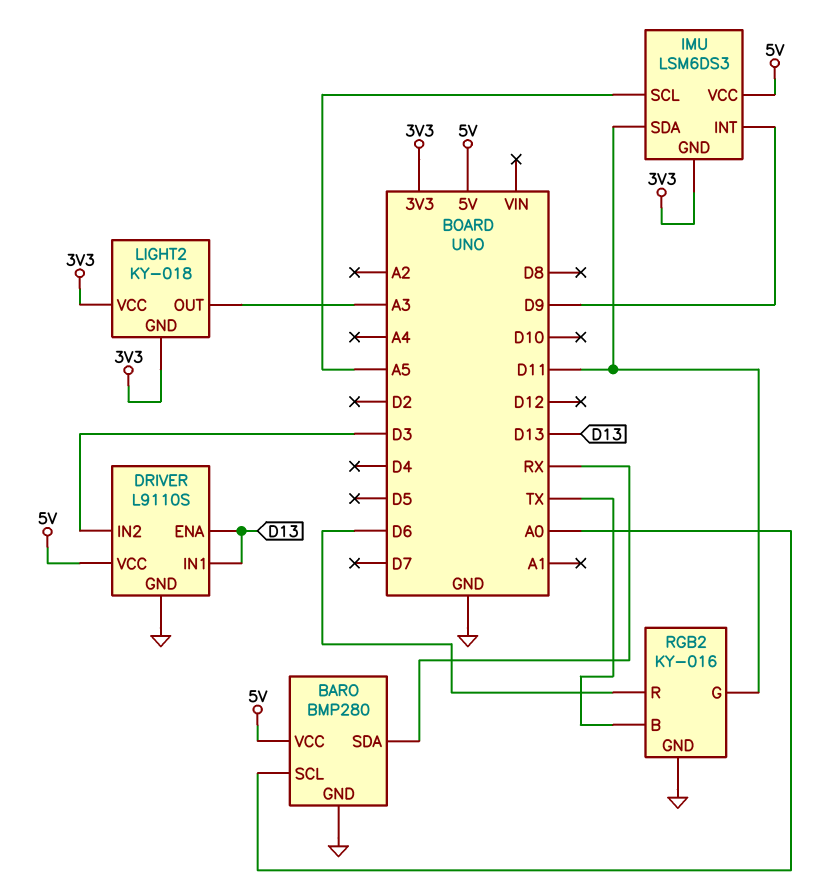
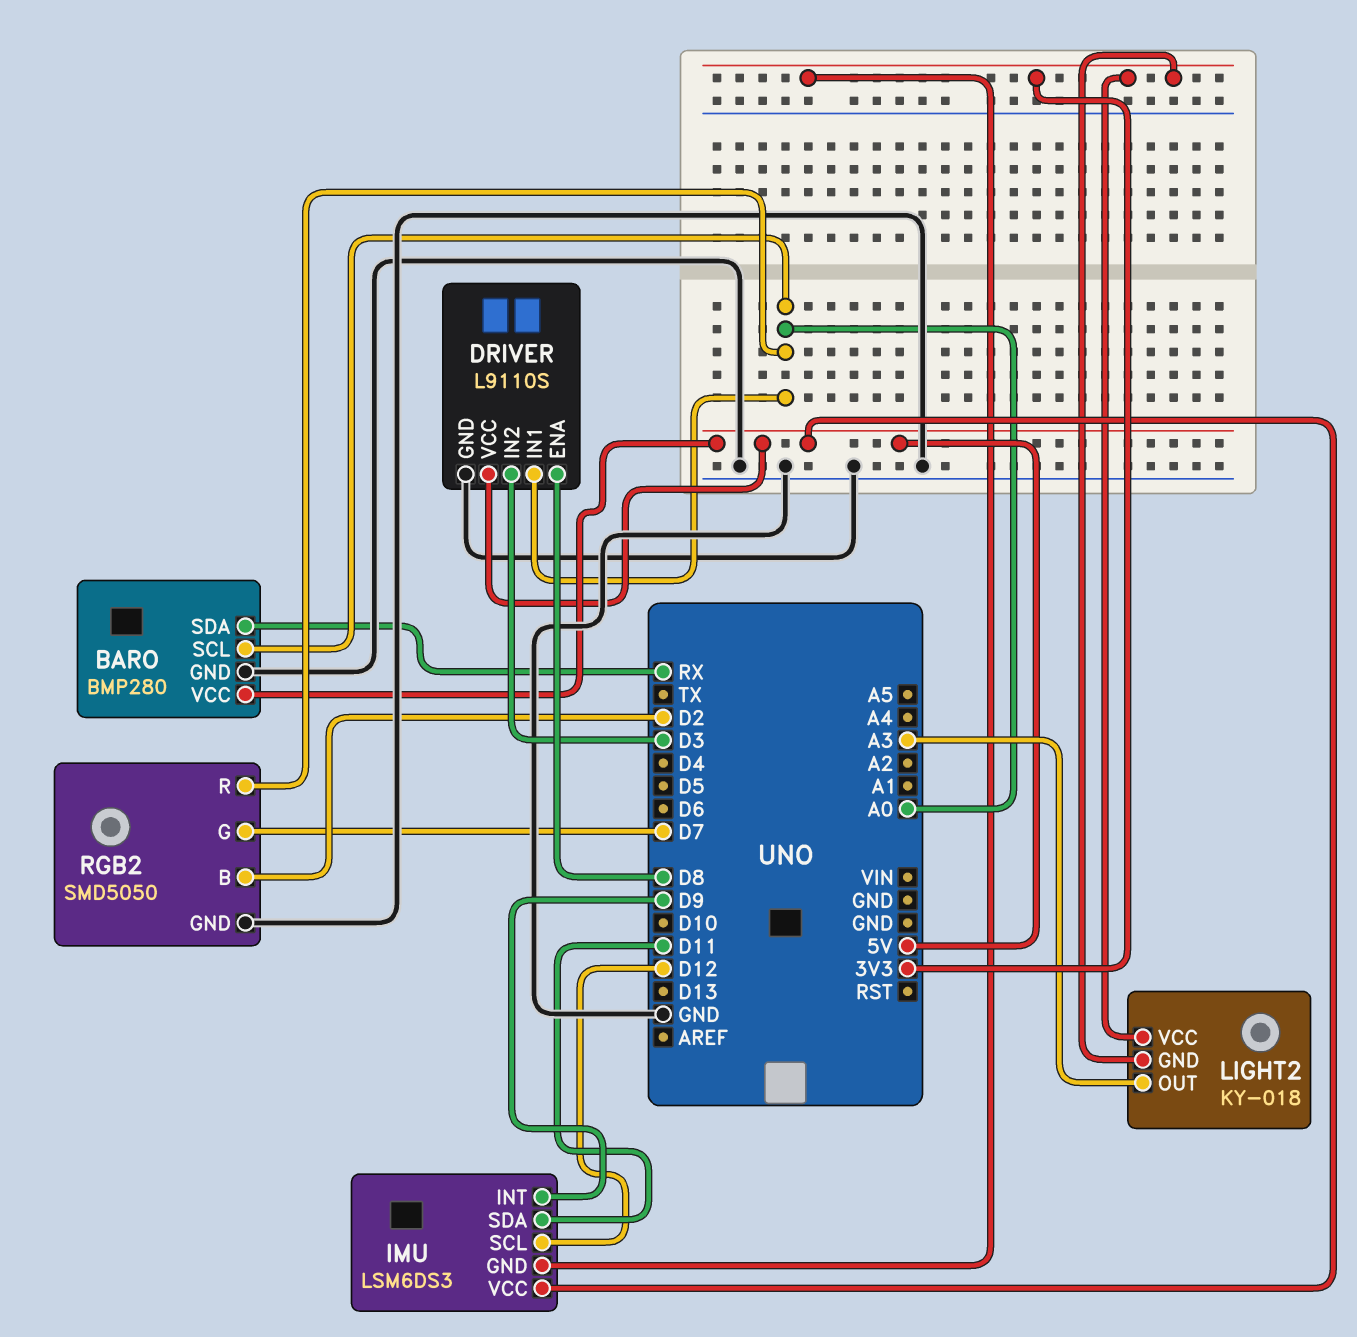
DRIVER pin ENA: D13 -> D8
DRIVER pin IN1: D13 -> A0
IMU pin SCL: A5 -> D12
RGB2: KY-016 -> SMD5050
RGB2 pin B: TX -> D2
RGB2 pin G: D11 -> D7
RGB2 pin R: D6 -> A0

